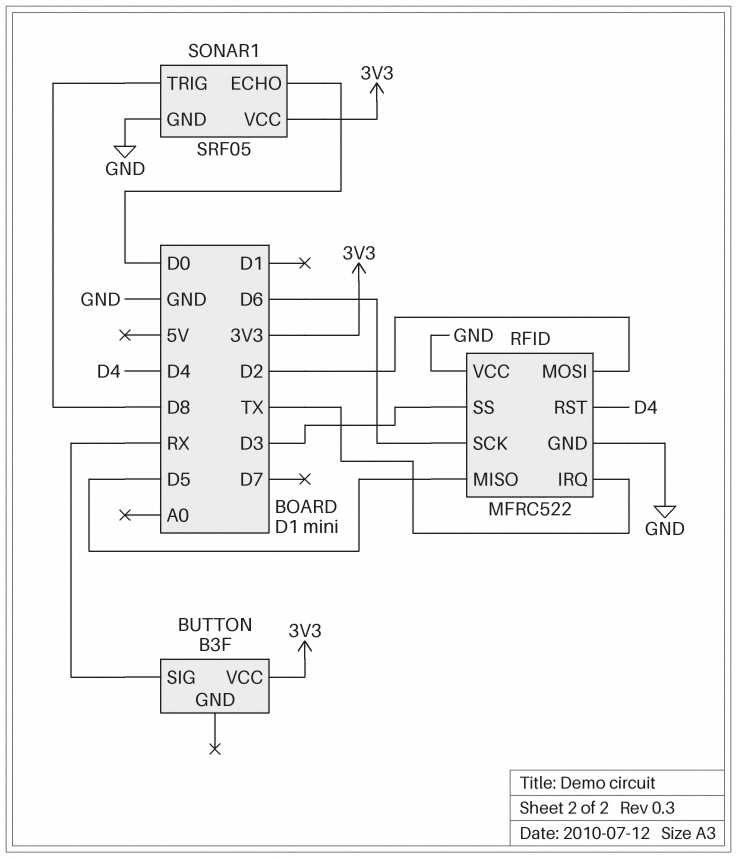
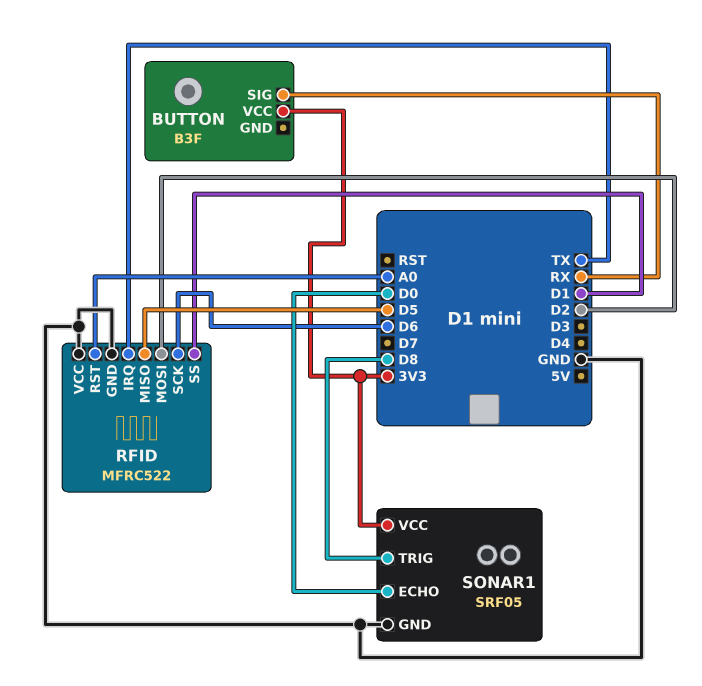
RFID pin RST: D4 -> A0
RFID pin SS: D3 -> D1

